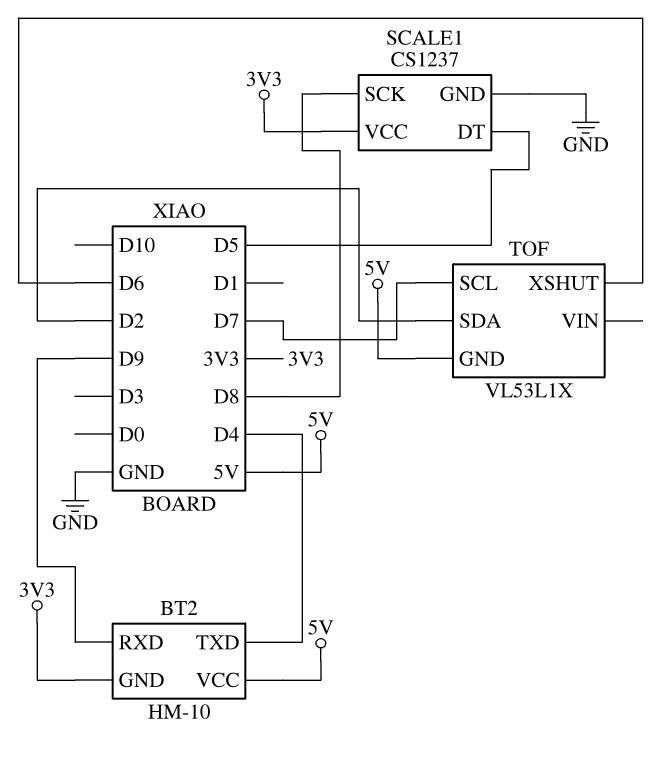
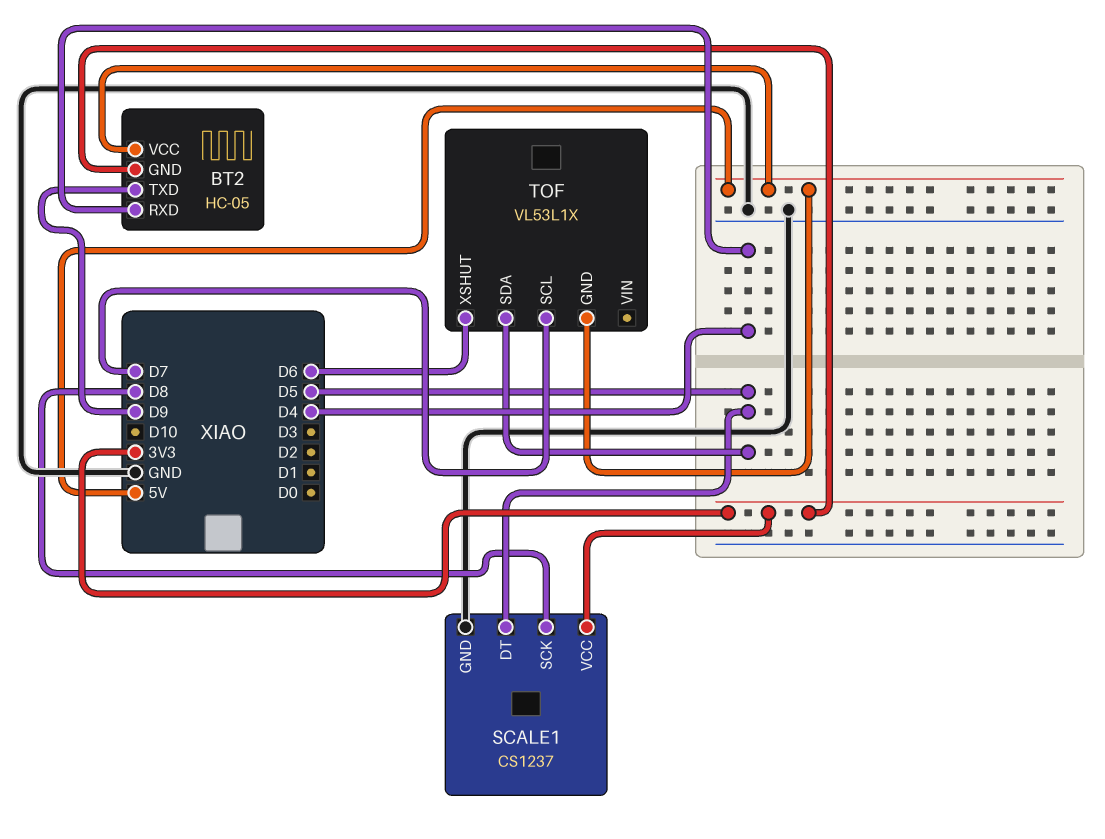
BT2: HM-10 -> HC-05
BT2 pin RXD: D9 -> D4
BT2 pin TXD: D4 -> D9
TOF pin SDA: D2 -> D5

